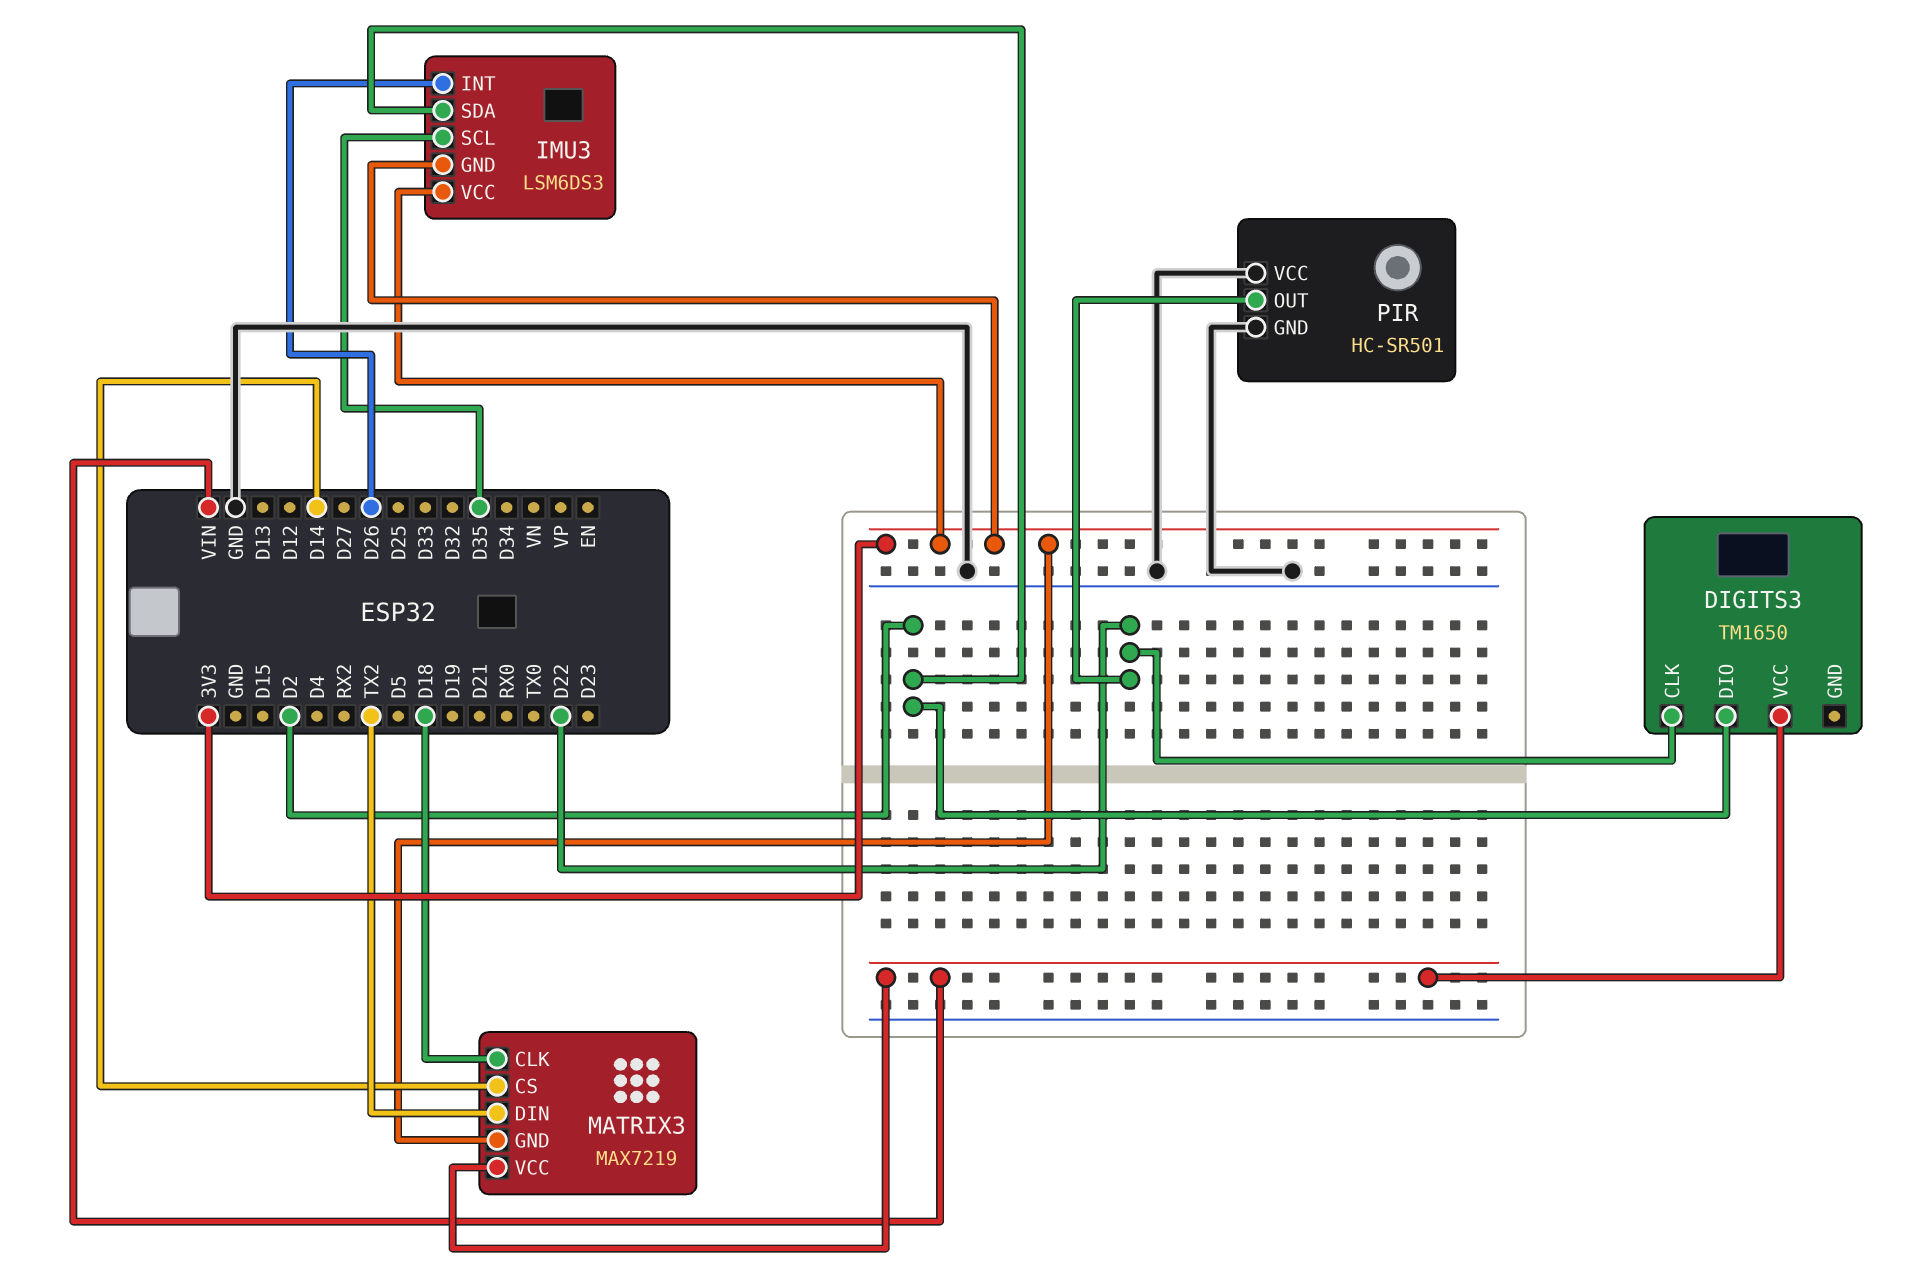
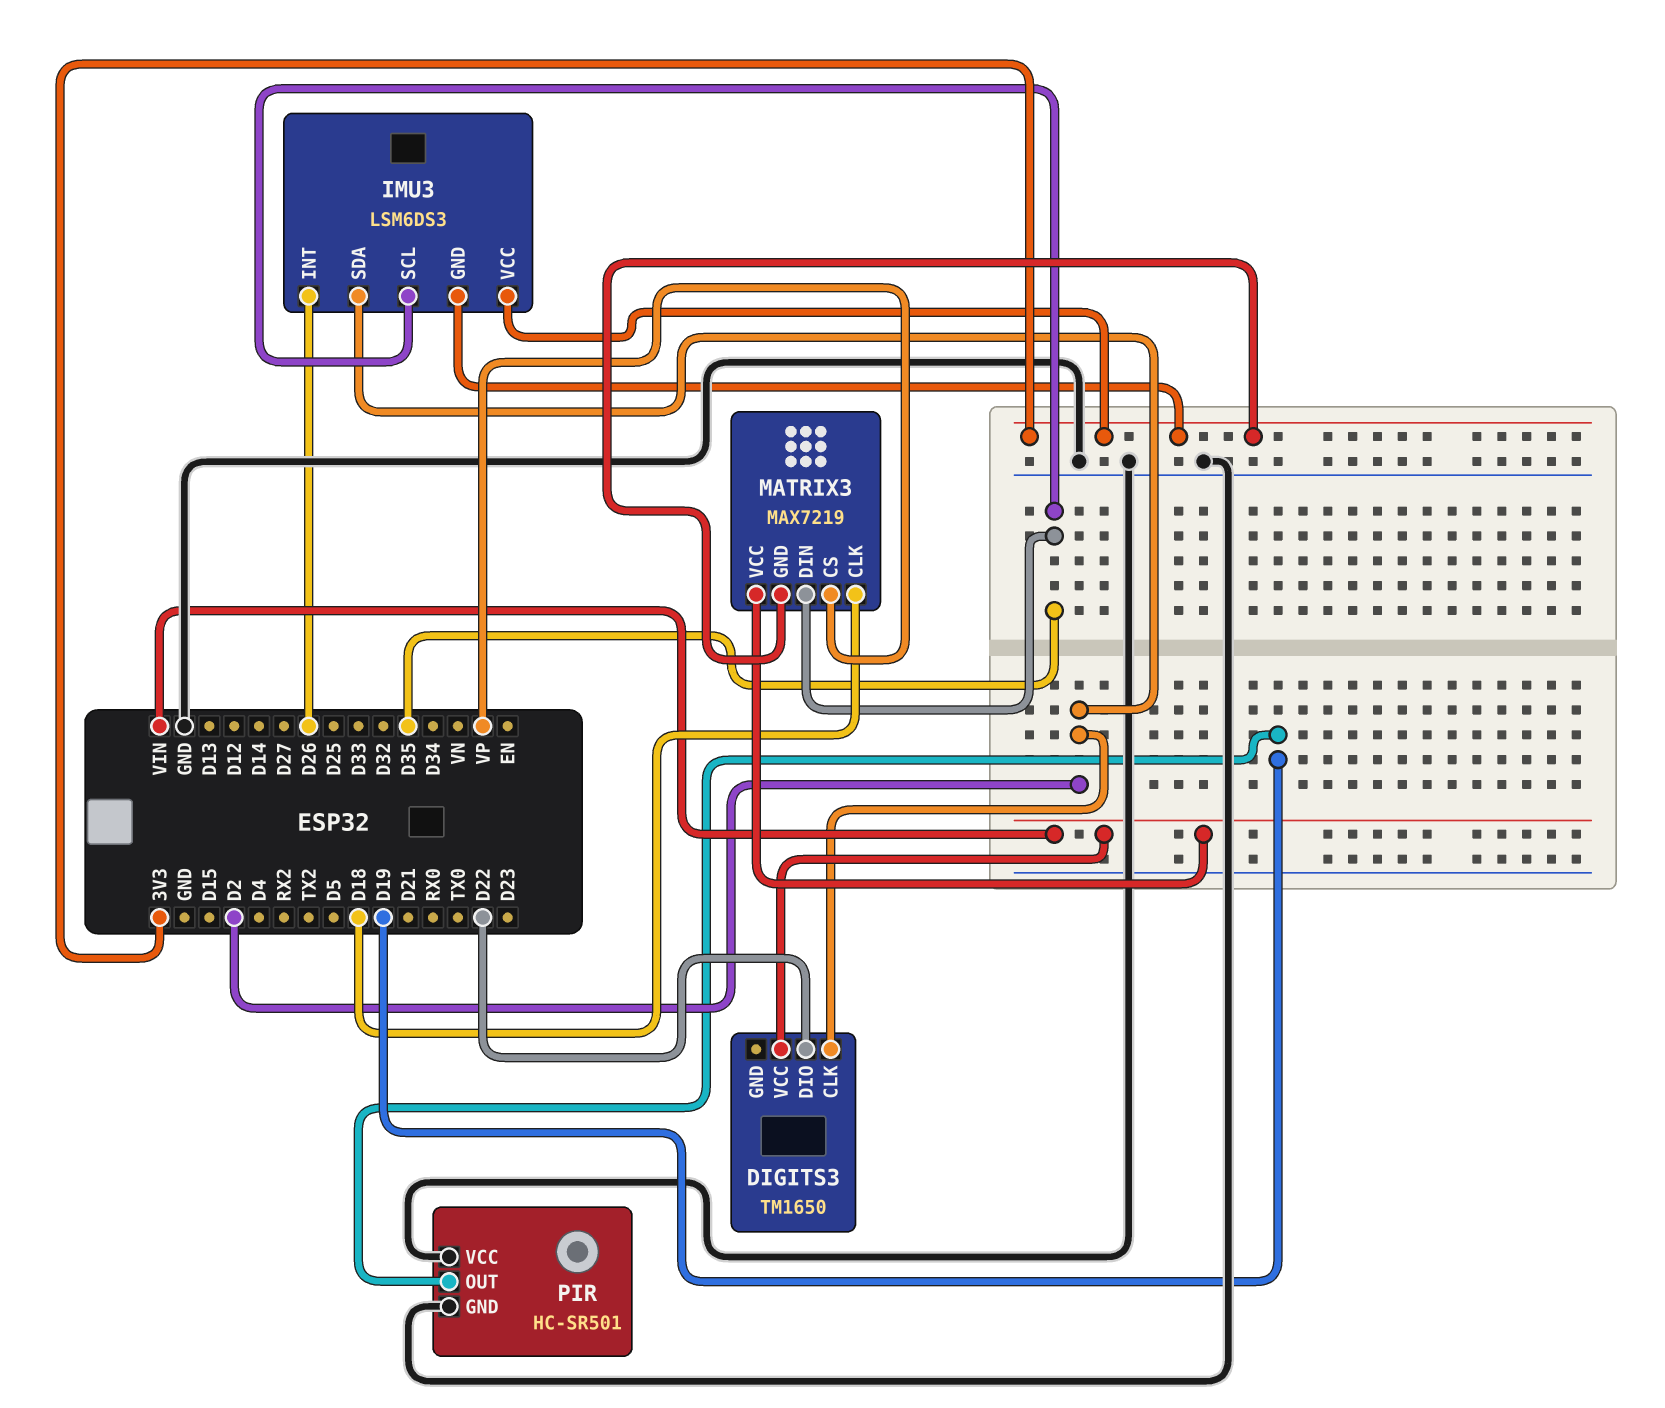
DIGITS3 pin CLK: D22 -> D2
DIGITS3 pin DIO: D2 -> D22
MATRIX3 pin CS: D14 -> VP
MATRIX3 pin DIN: TX2 -> D35
PIR pin OUT: D22 -> D19

